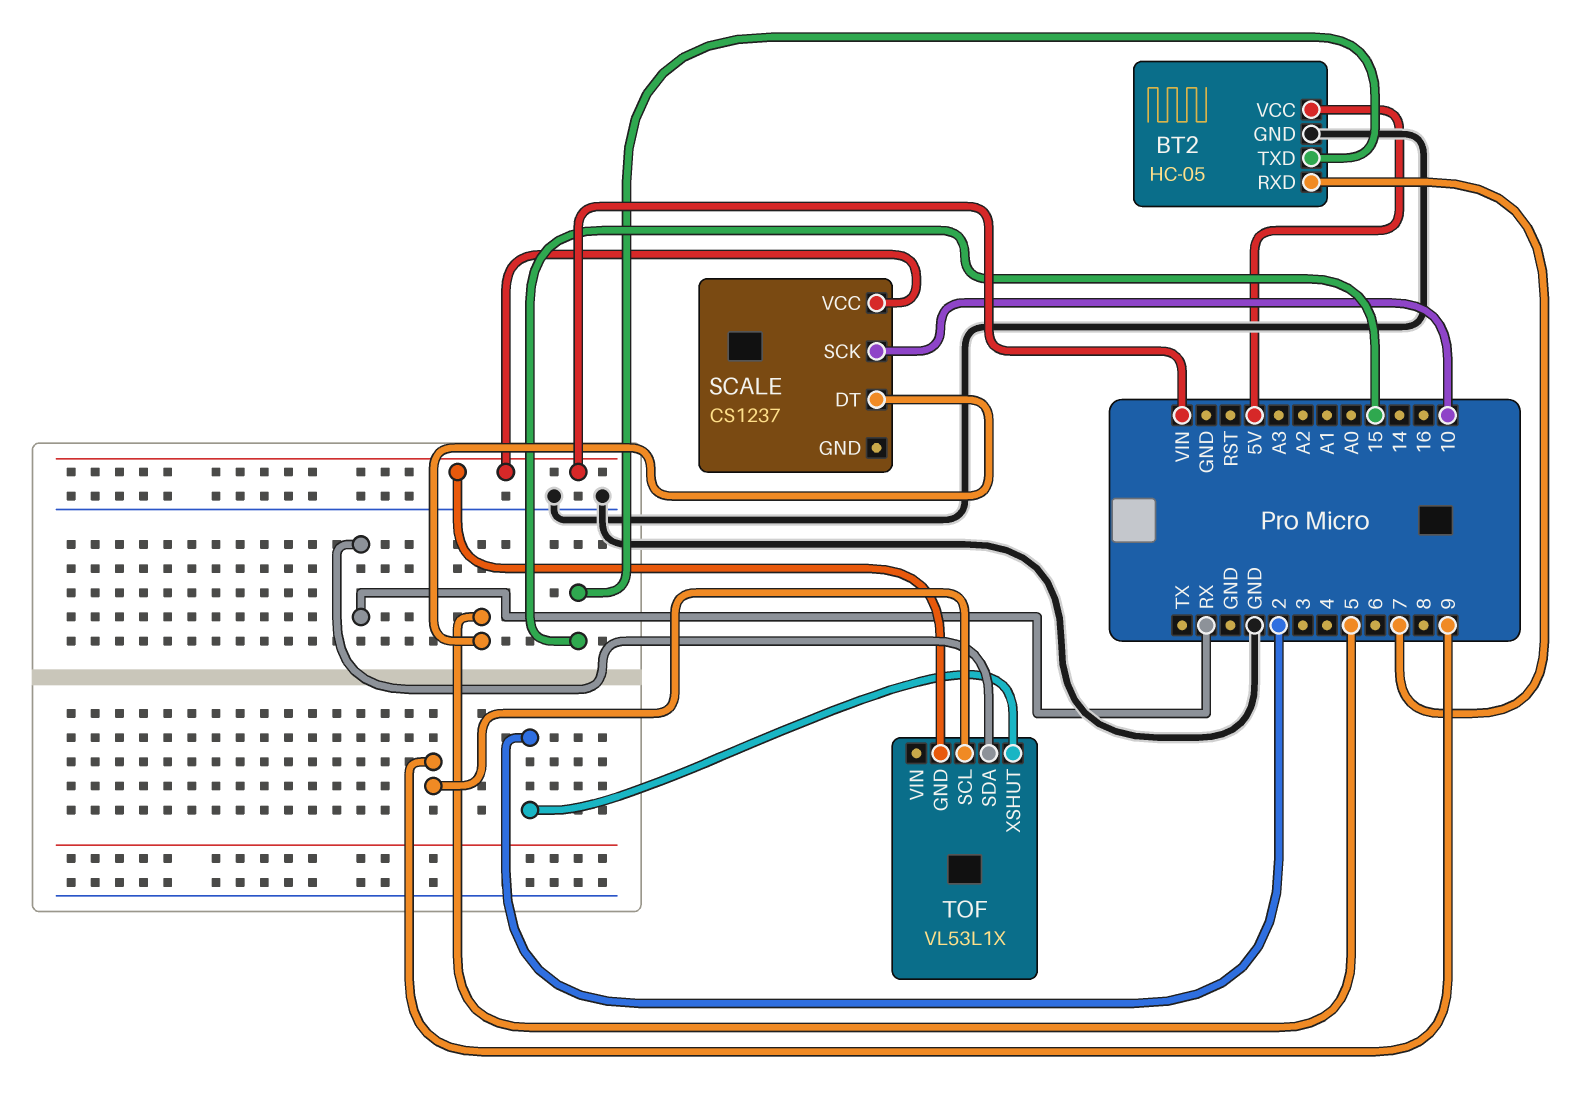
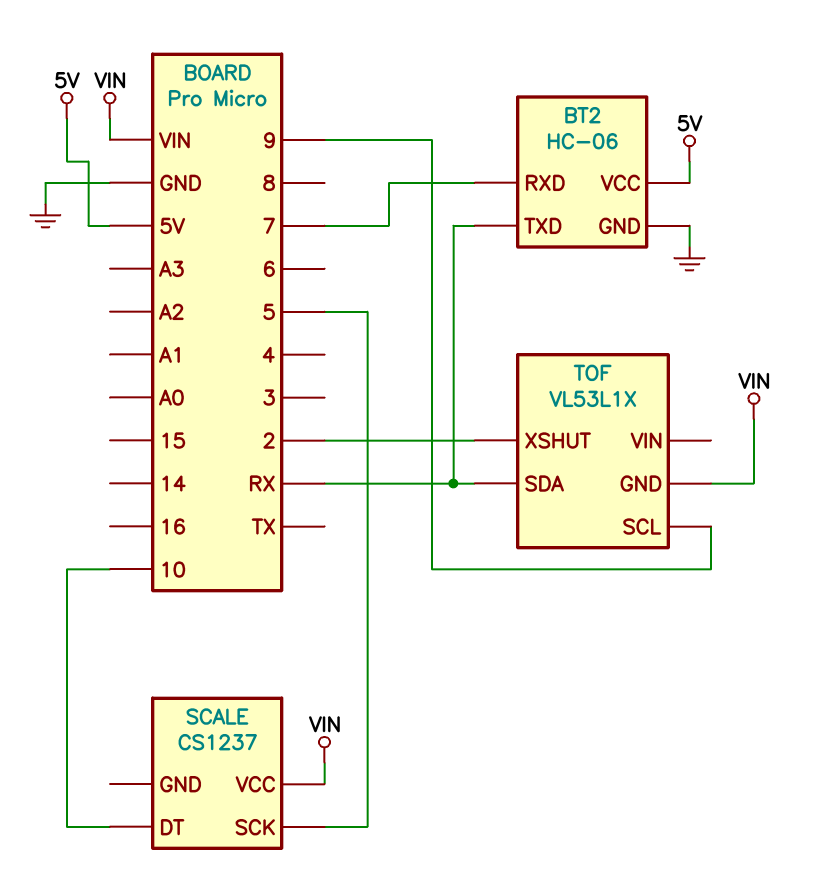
BT2: HC-05 -> HC-06
BT2 pin TXD: 15 -> RX
SCALE pin DT: 5 -> 10
SCALE pin SCK: 10 -> 5

